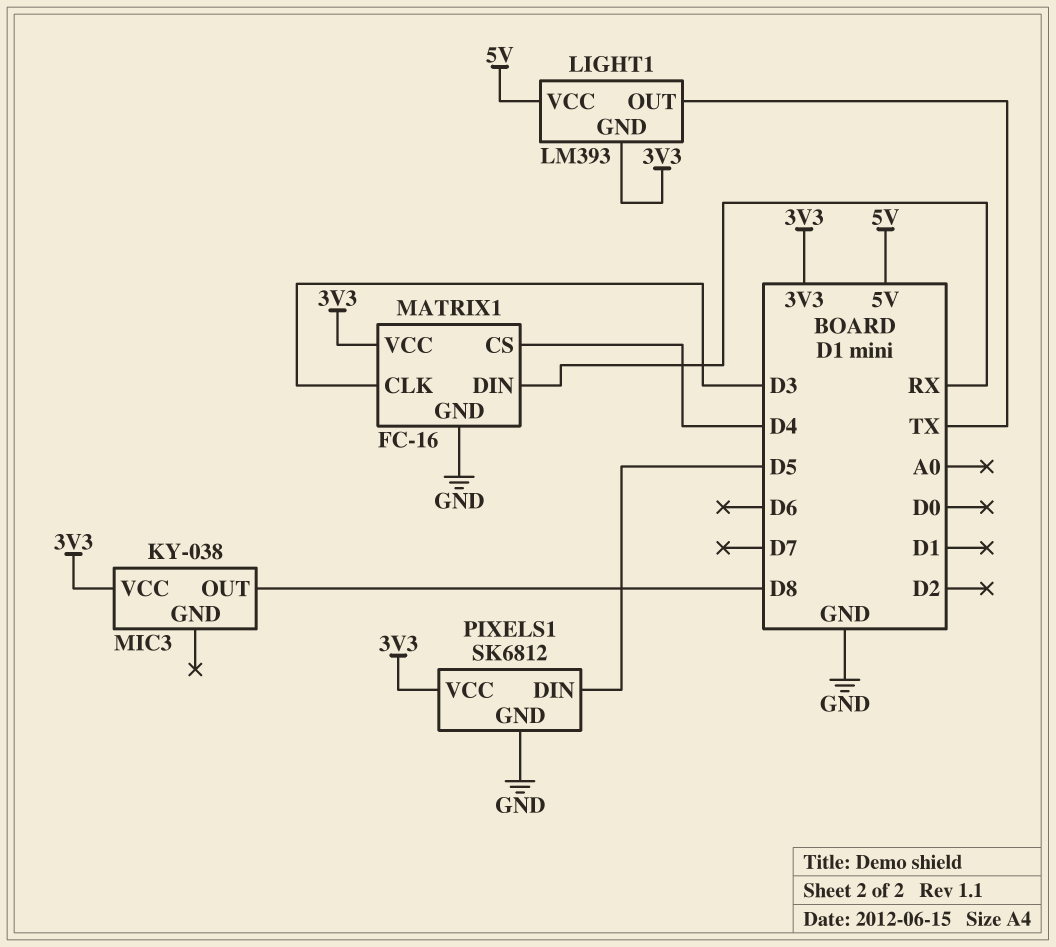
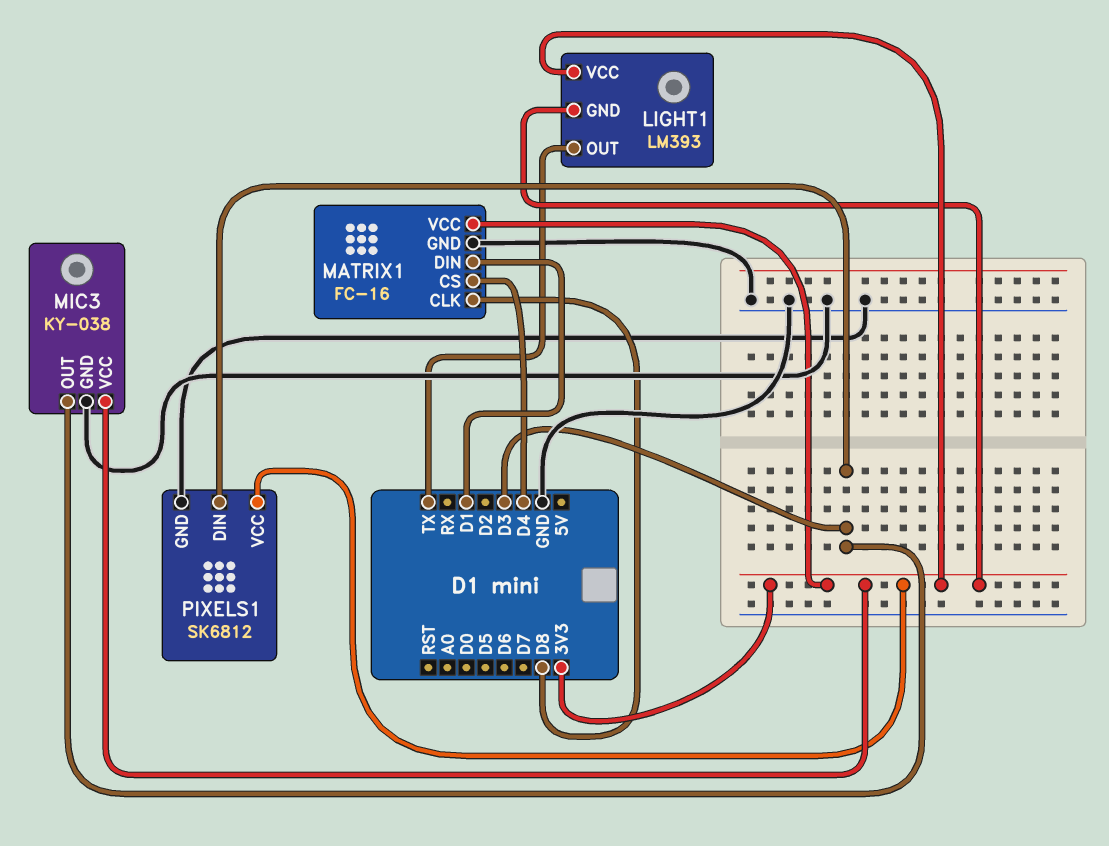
LIGHT1 pin VCC: 5V -> 3V3
MATRIX1 pin CLK: D3 -> D8
MATRIX1 pin DIN: RX -> D1
MIC3 pin GND: none -> GND
MIC3 pin OUT: D8 -> D3
PIXELS1 pin DIN: D5 -> D3

